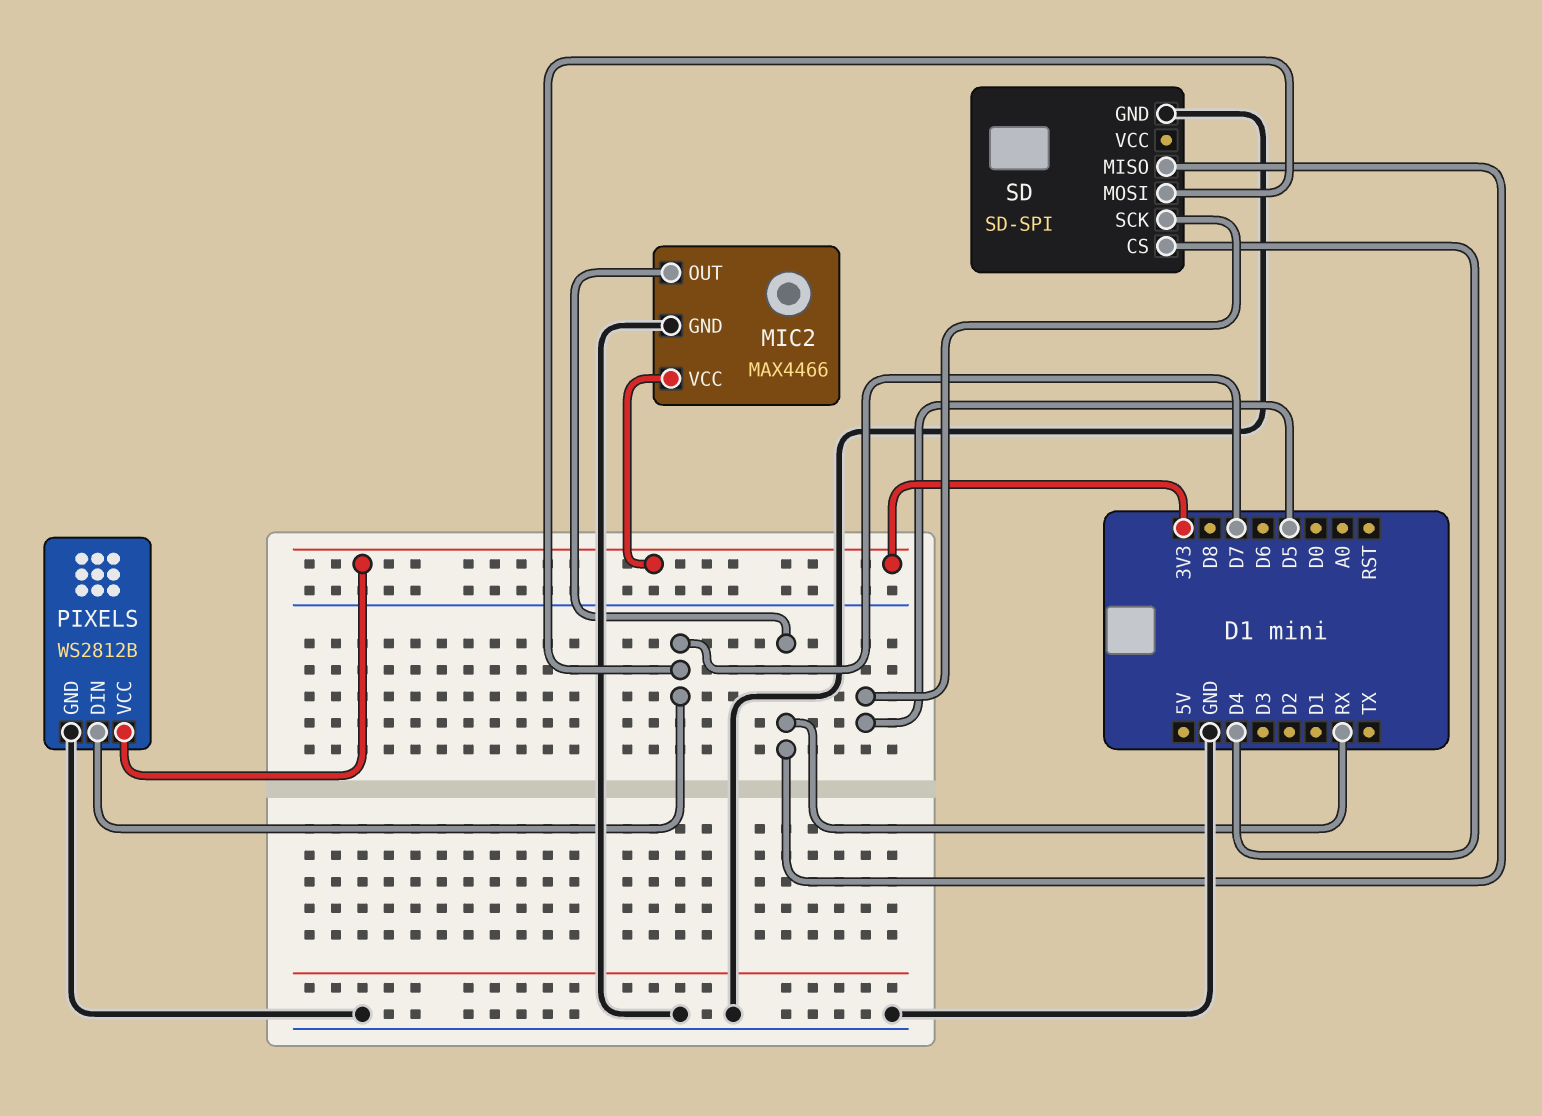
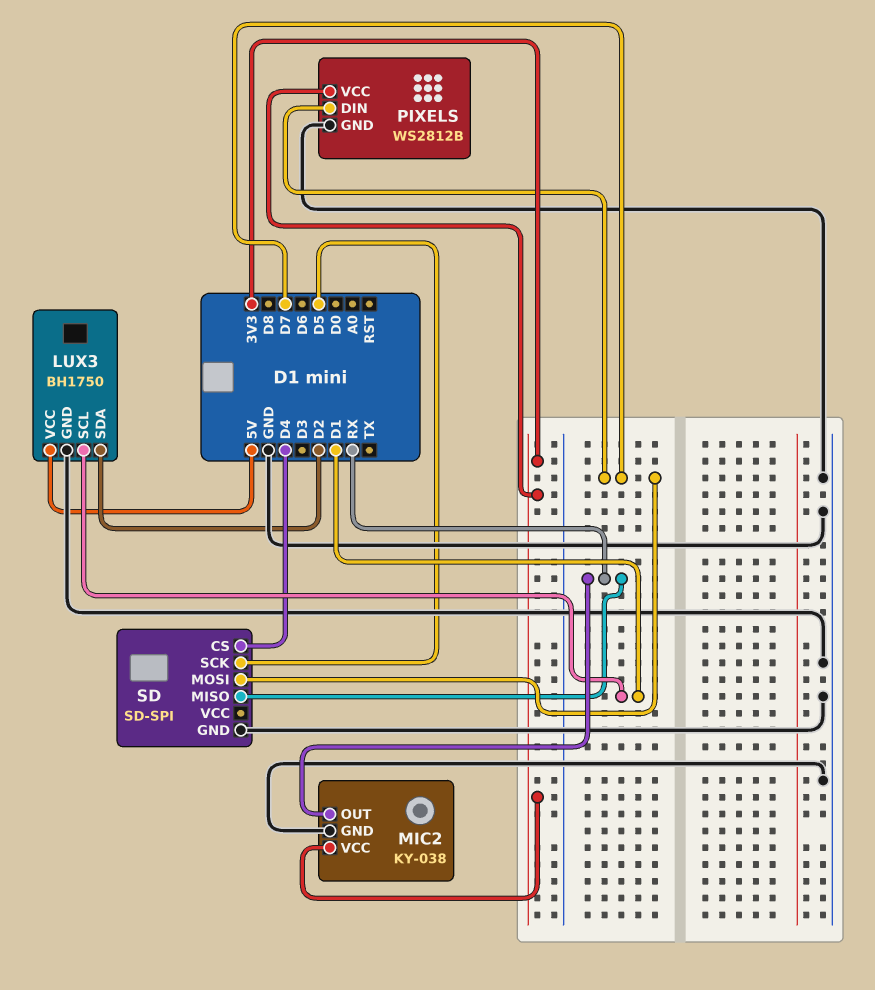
LUX3: none -> BH1750
LUX3 pin GND: none -> GND
LUX3 pin SCL: none -> D1
LUX3 pin SDA: none -> D2
LUX3 pin VCC: none -> 5V
MIC2: MAX4466 -> KY-038

